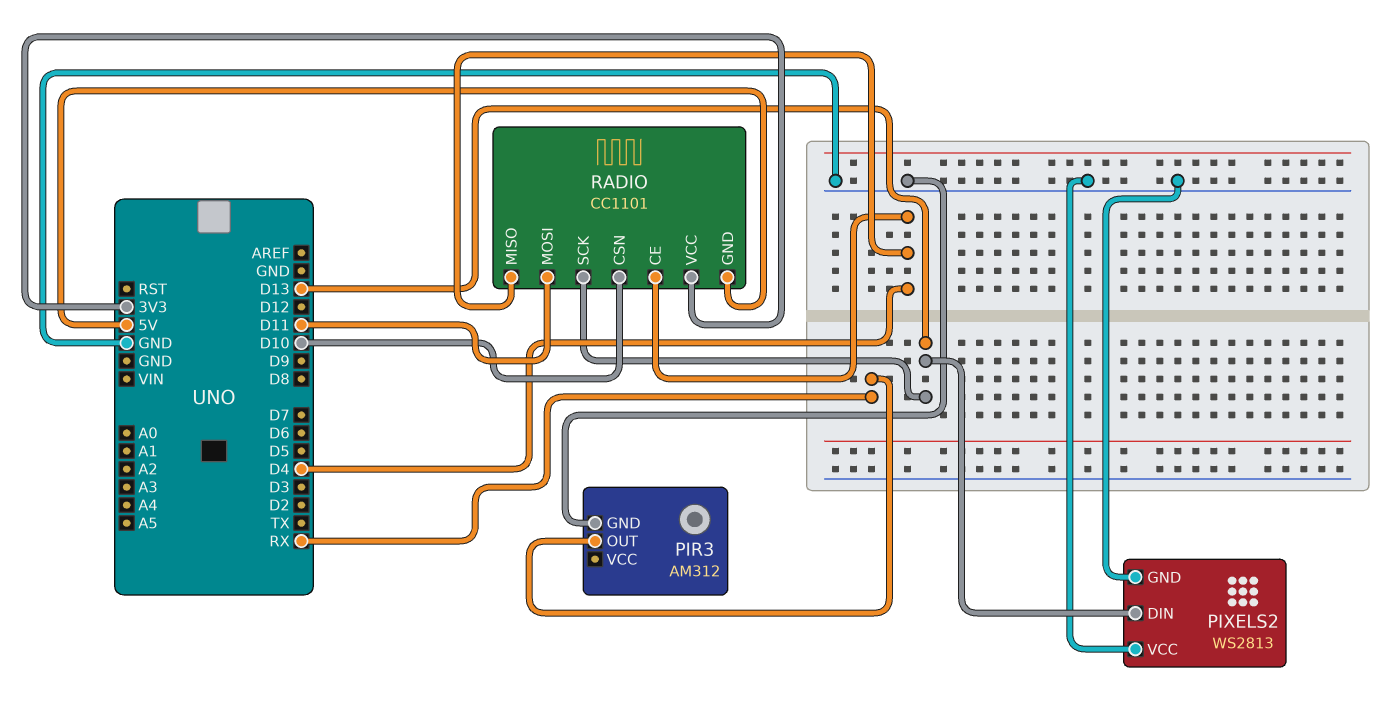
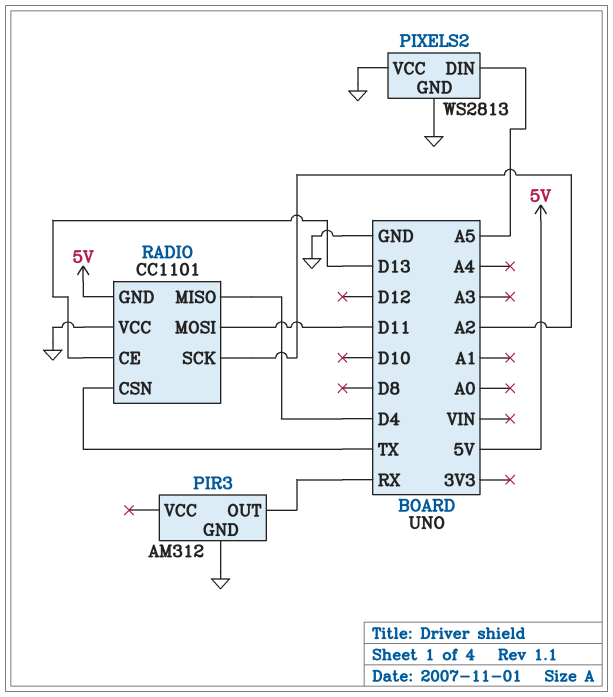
PIXELS2 pin DIN: D13 -> A5
RADIO pin CE: D4 -> D13
RADIO pin CSN: D10 -> TX
RADIO pin SCK: D13 -> A2
RADIO pin VCC: 3V3 -> GND

